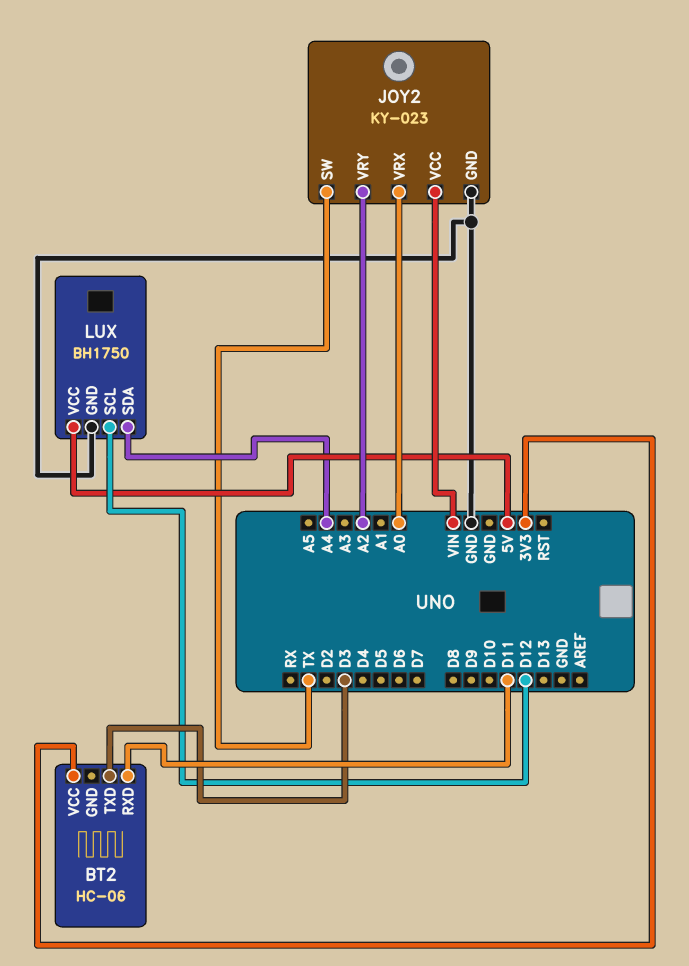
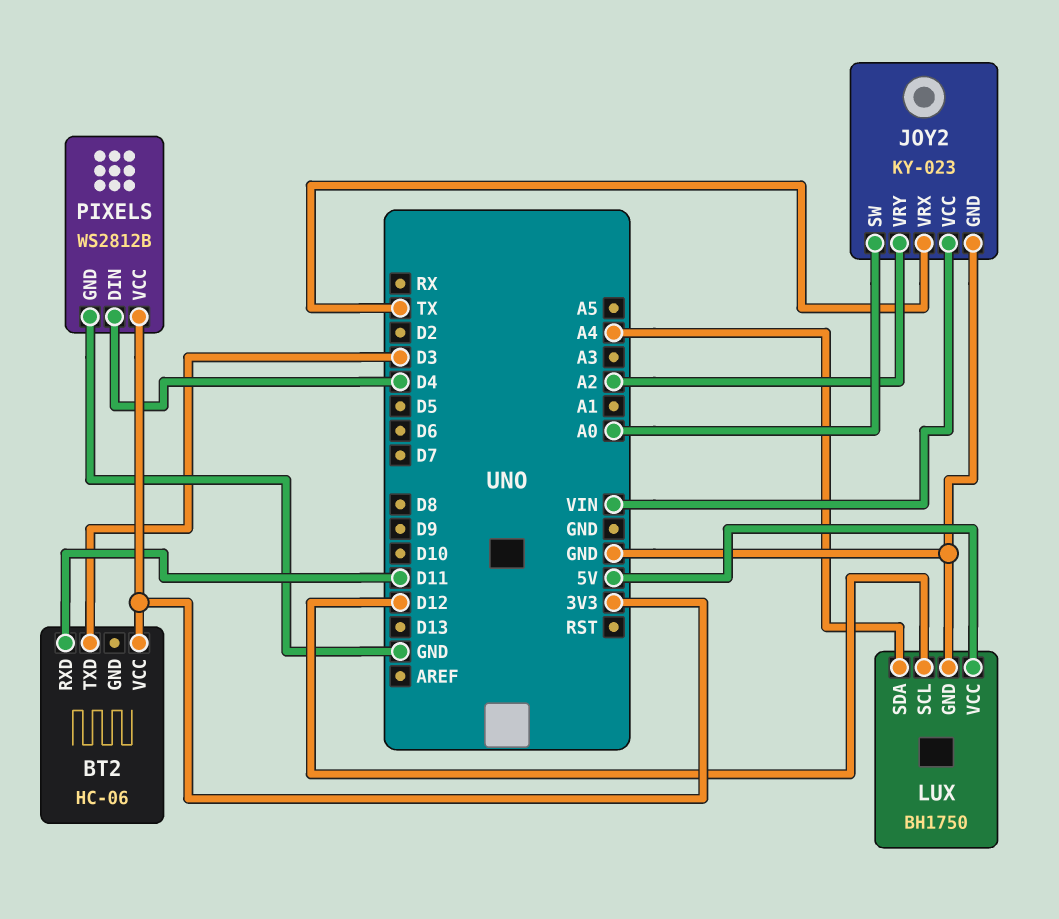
JOY2 pin SW: TX -> A0
JOY2 pin VRX: A0 -> TX
PIXELS: none -> WS2812B
PIXELS pin DIN: none -> D4
PIXELS pin GND: none -> GND
PIXELS pin VCC: none -> 3V3

